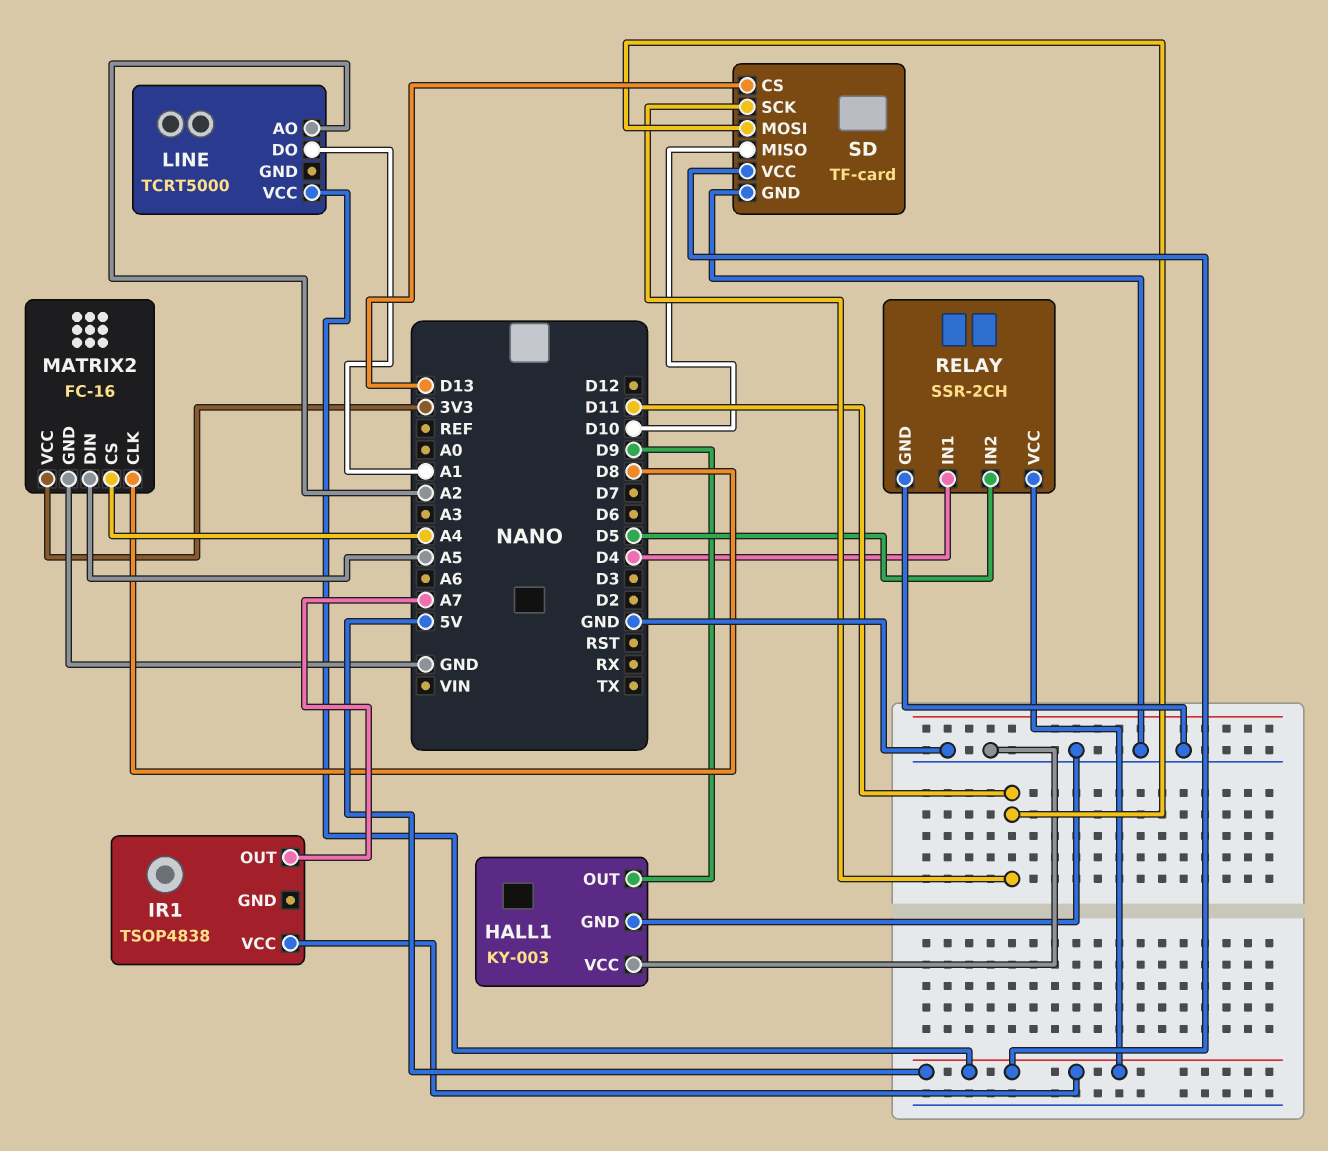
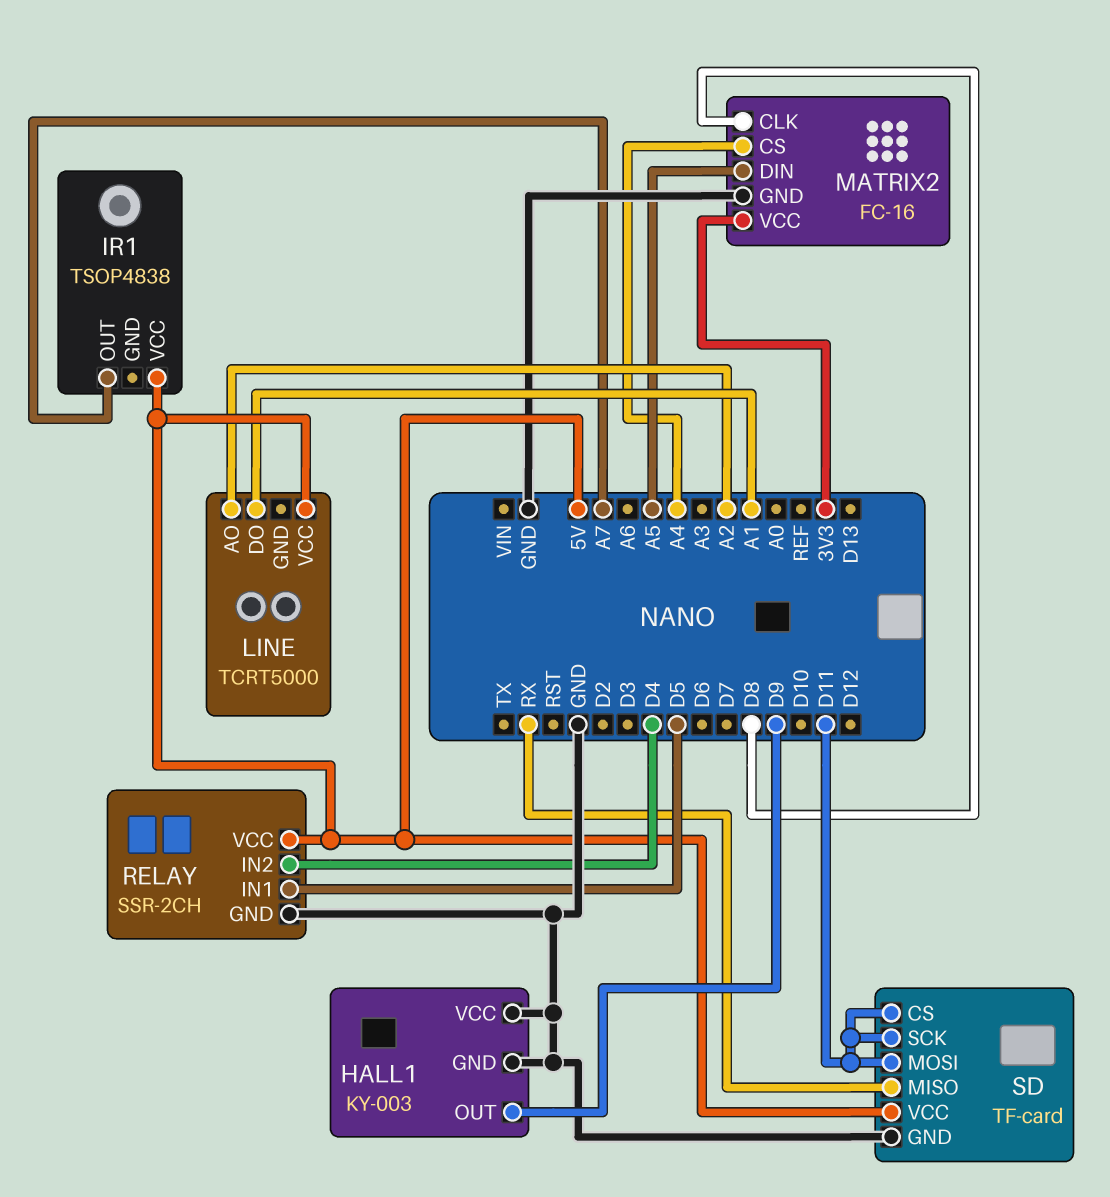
RELAY pin IN1: D4 -> D5
RELAY pin IN2: D5 -> D4
SD pin CS: D13 -> D11
SD pin MISO: D10 -> RX

